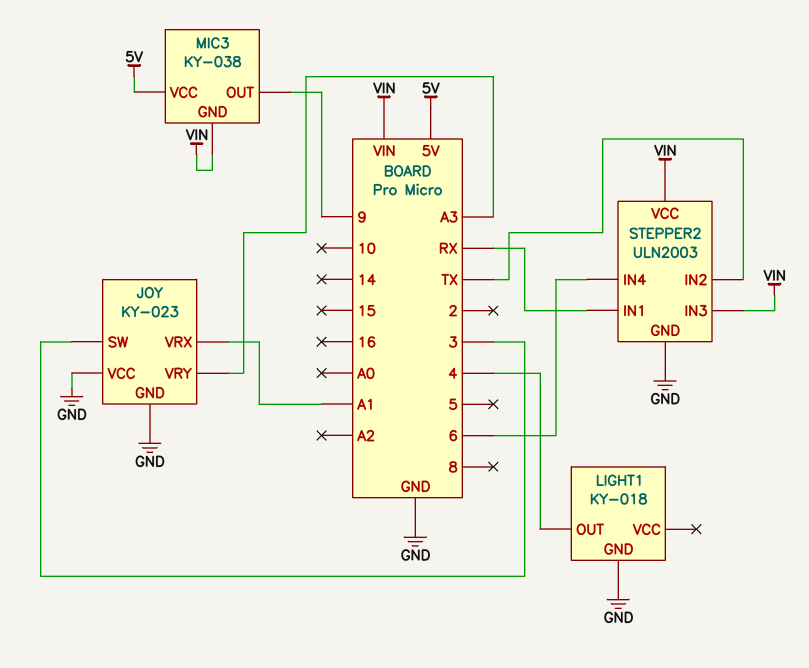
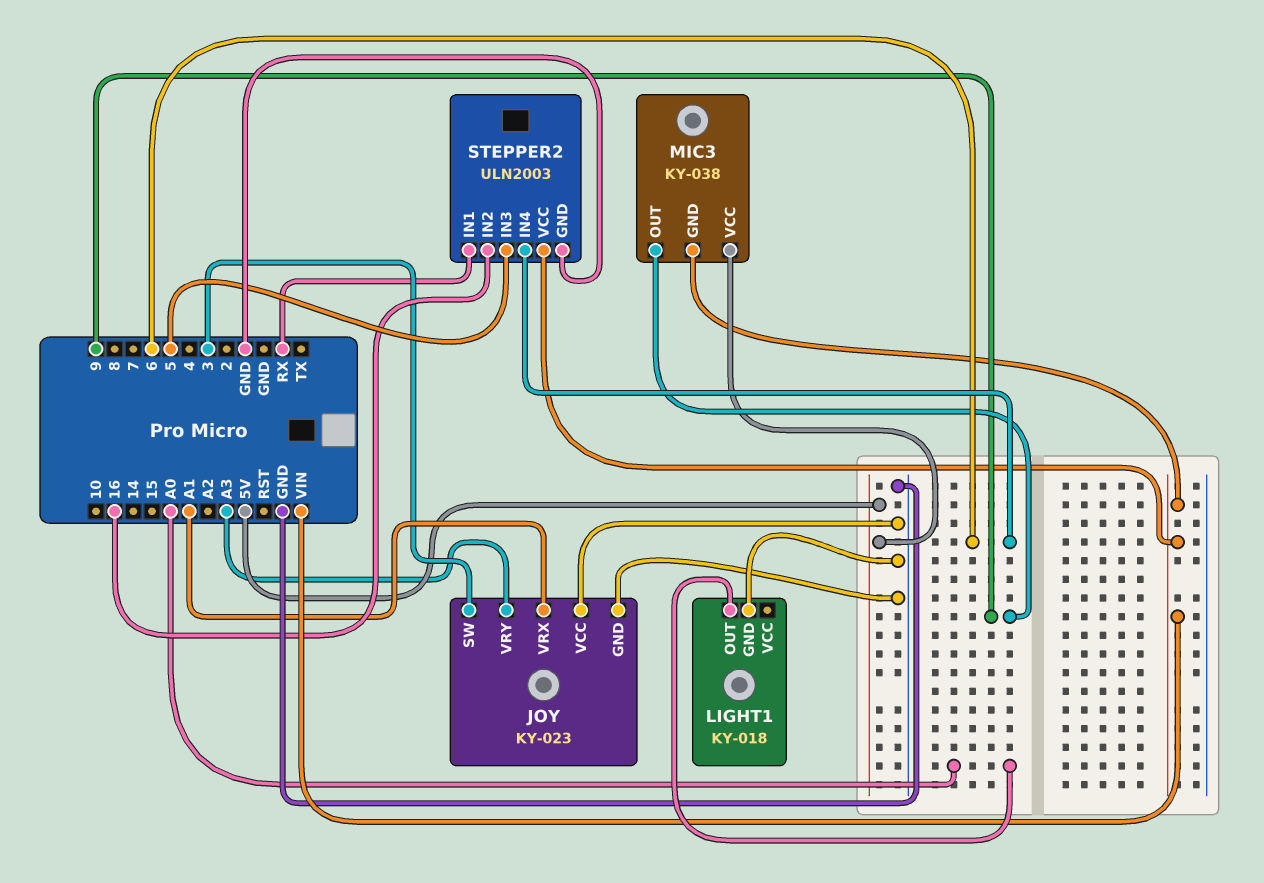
LIGHT1 pin OUT: 4 -> A0
STEPPER2 pin IN2: TX -> 16
STEPPER2 pin IN3: VIN -> 5

